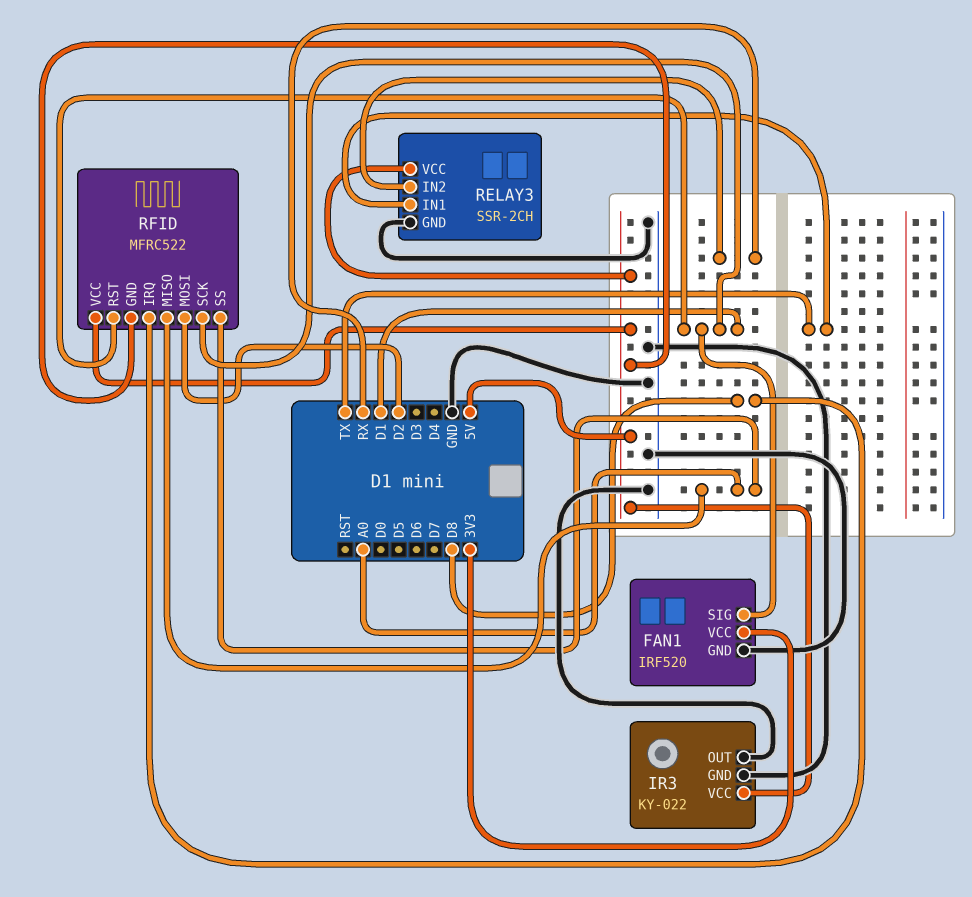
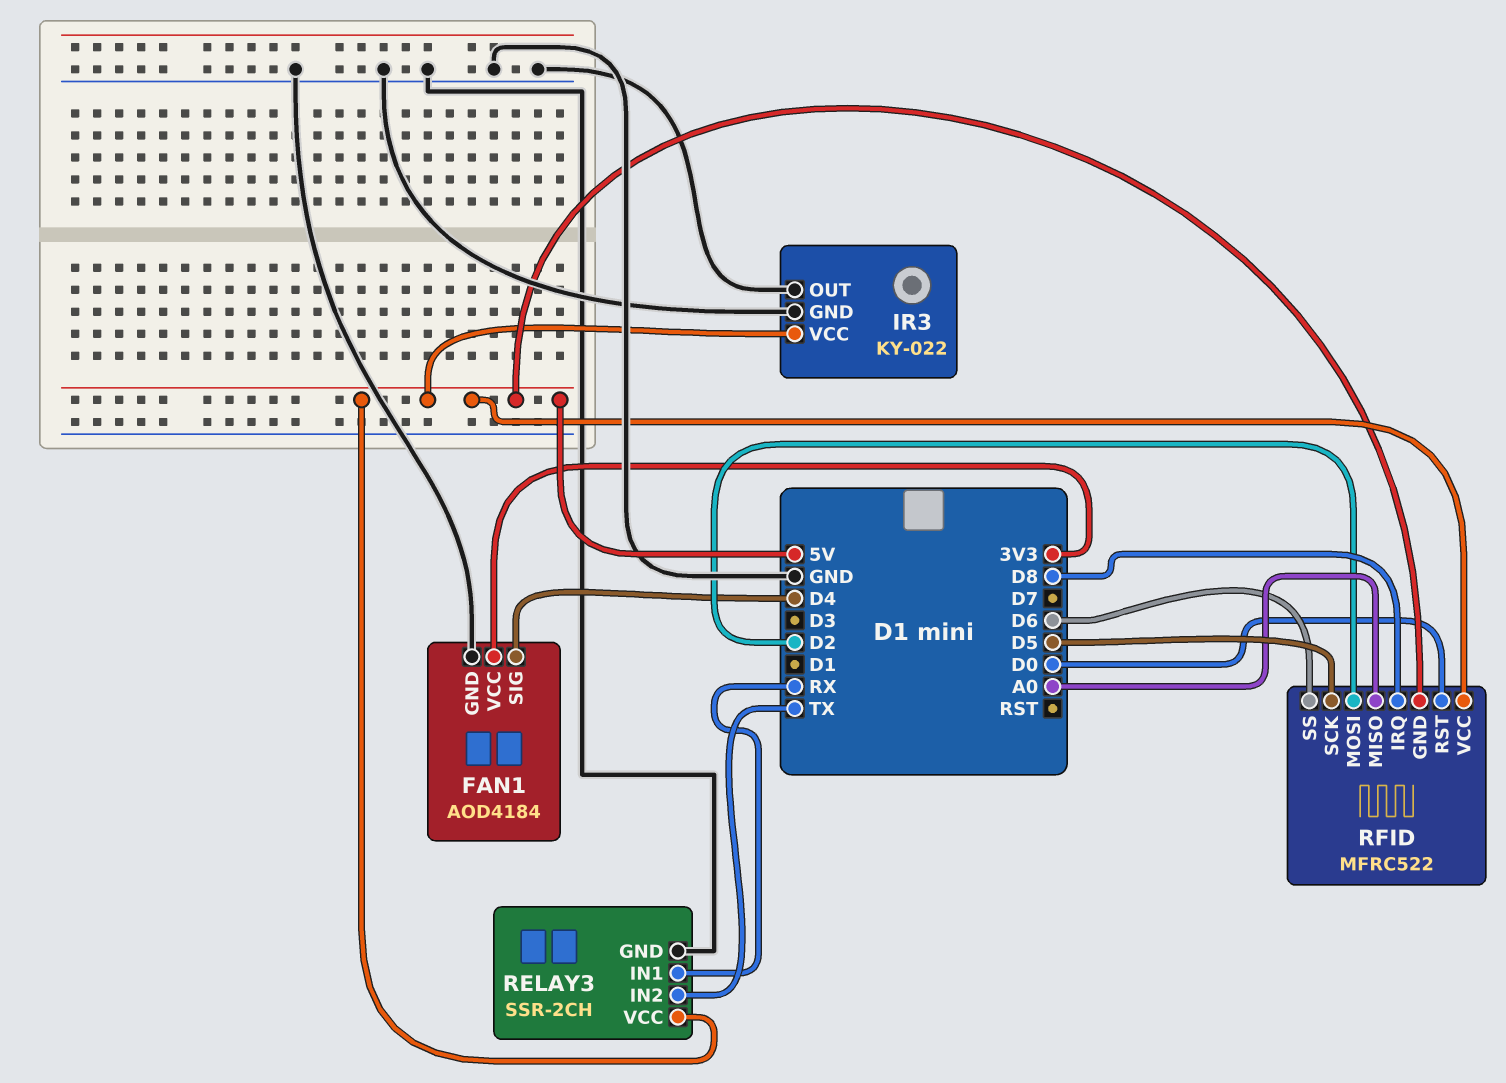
FAN1: IRF520 -> AOD4184
FAN1 pin SIG: D1 -> D4
RELAY3 pin IN1: TX -> RX
RELAY3 pin IN2: RX -> TX
RFID pin RST: D1 -> D0
RFID pin SCK: D1 -> D5
RFID pin SS: A0 -> D6

